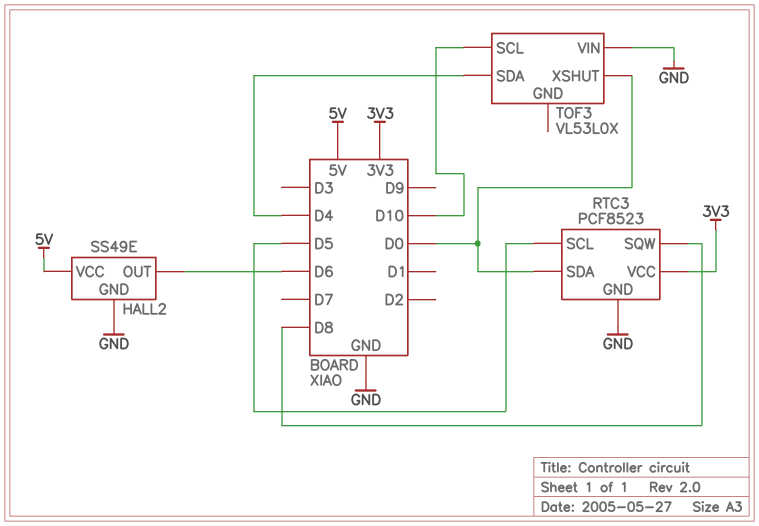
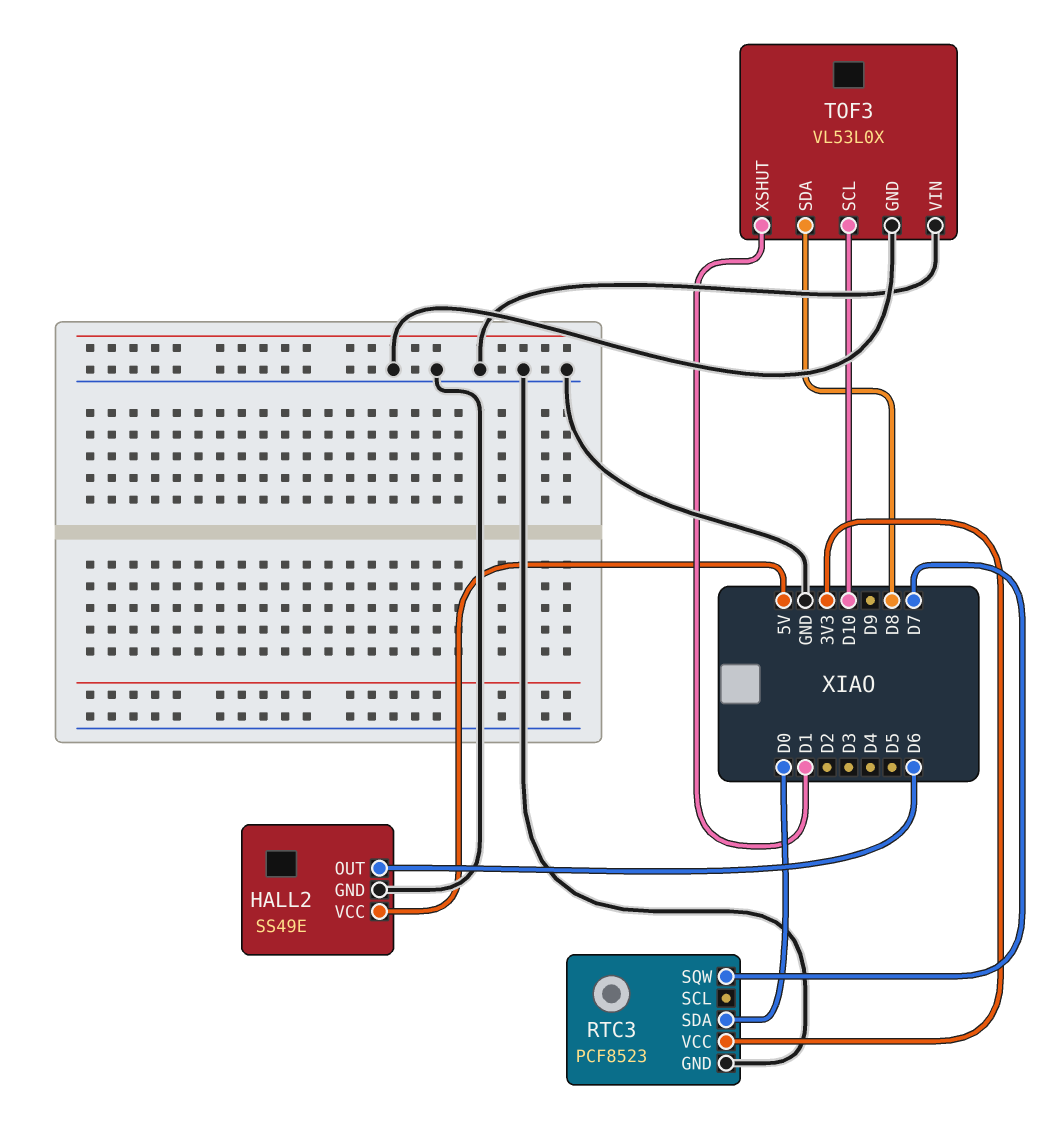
RTC3 pin SCL: D5 -> none
RTC3 pin SQW: D8 -> D7
TOF3 pin GND: none -> GND
TOF3 pin SDA: D4 -> D8
TOF3 pin XSHUT: D0 -> D1

